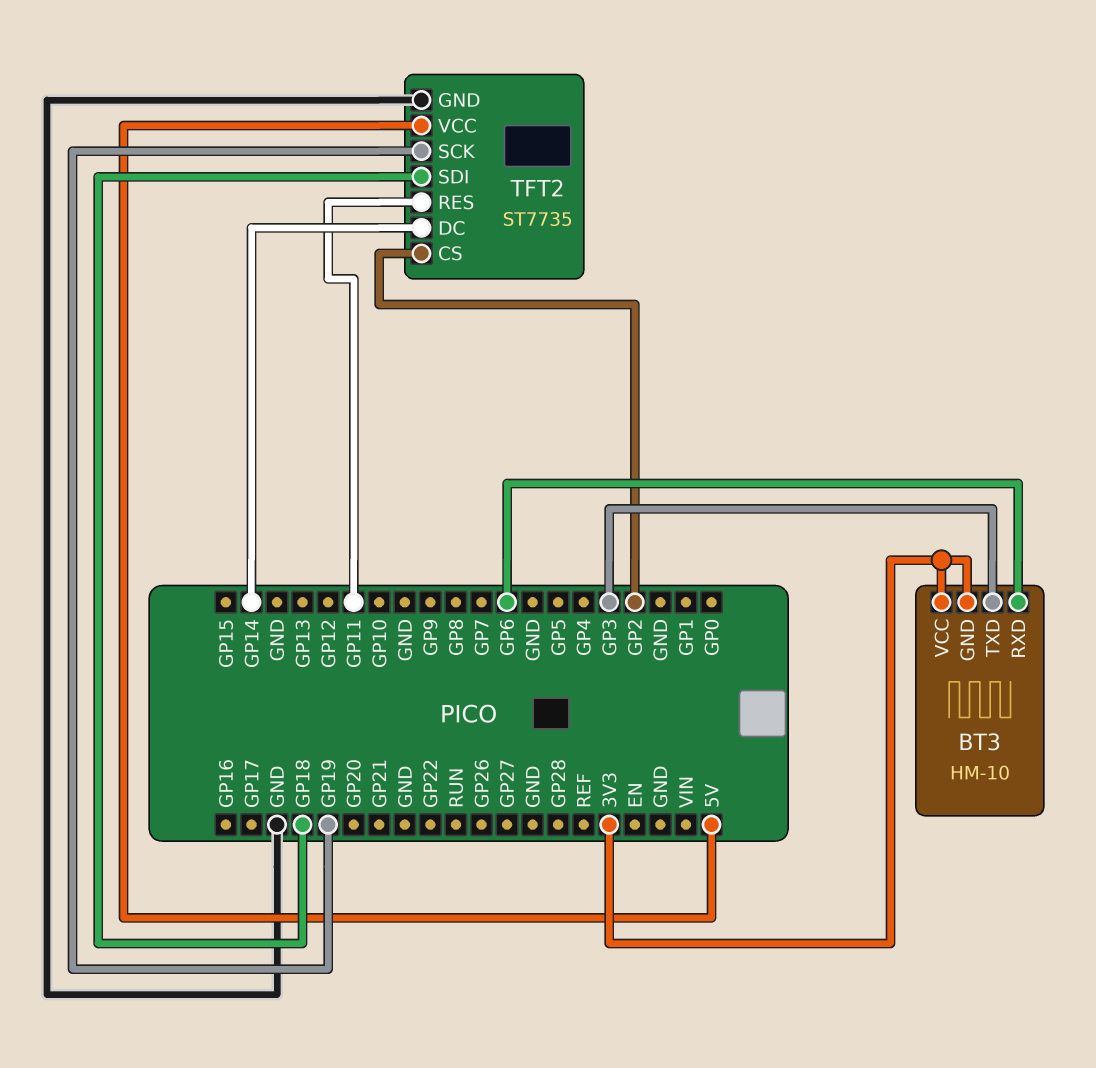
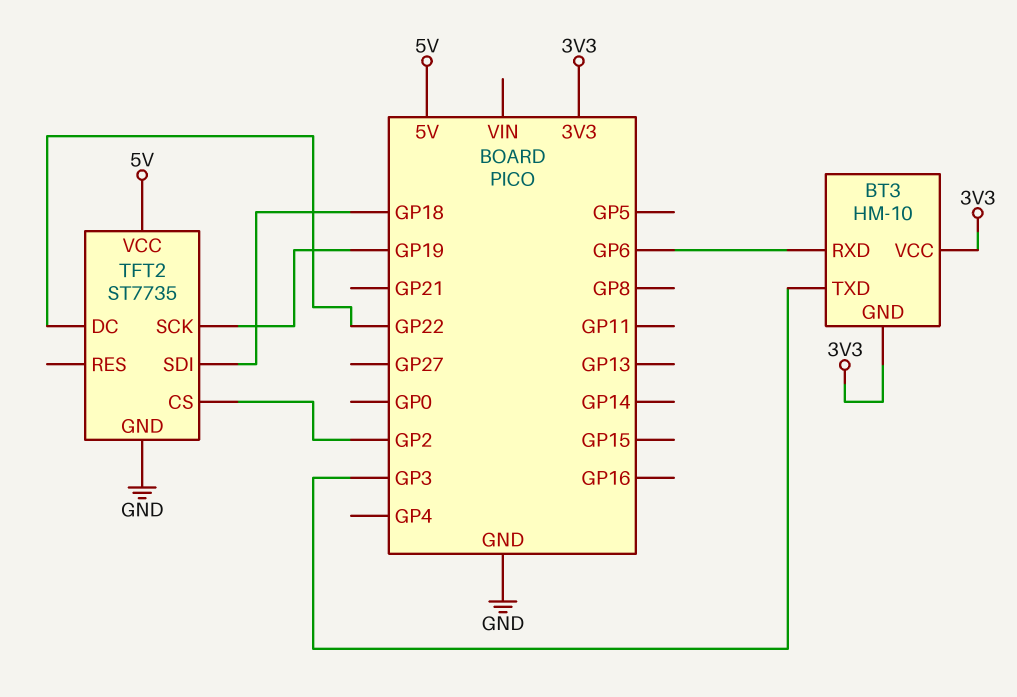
TFT2 pin DC: GP14 -> GP22
TFT2 pin RES: GP11 -> none

